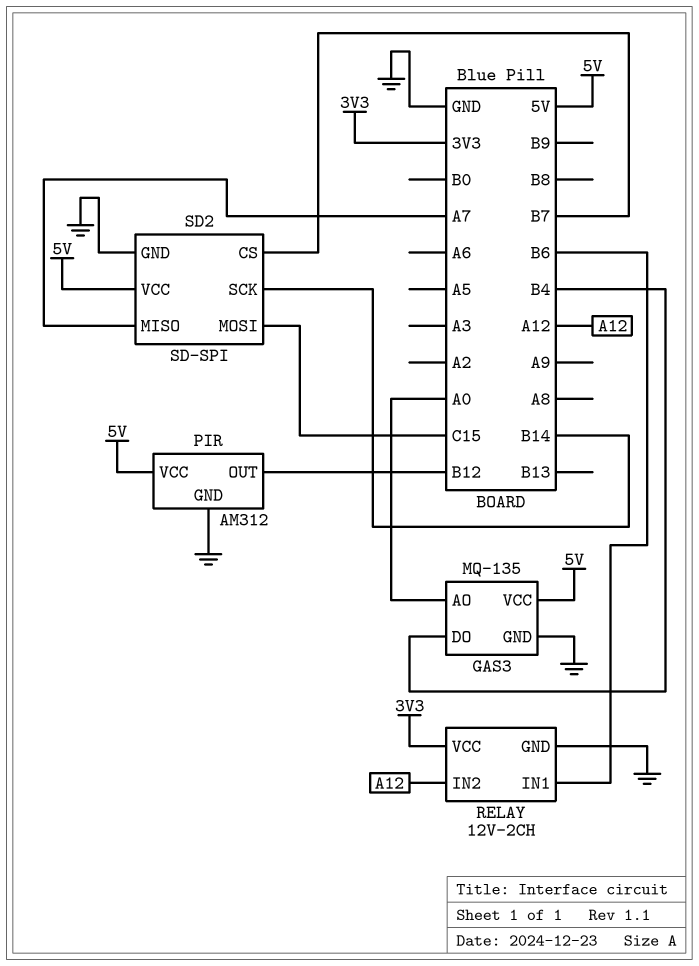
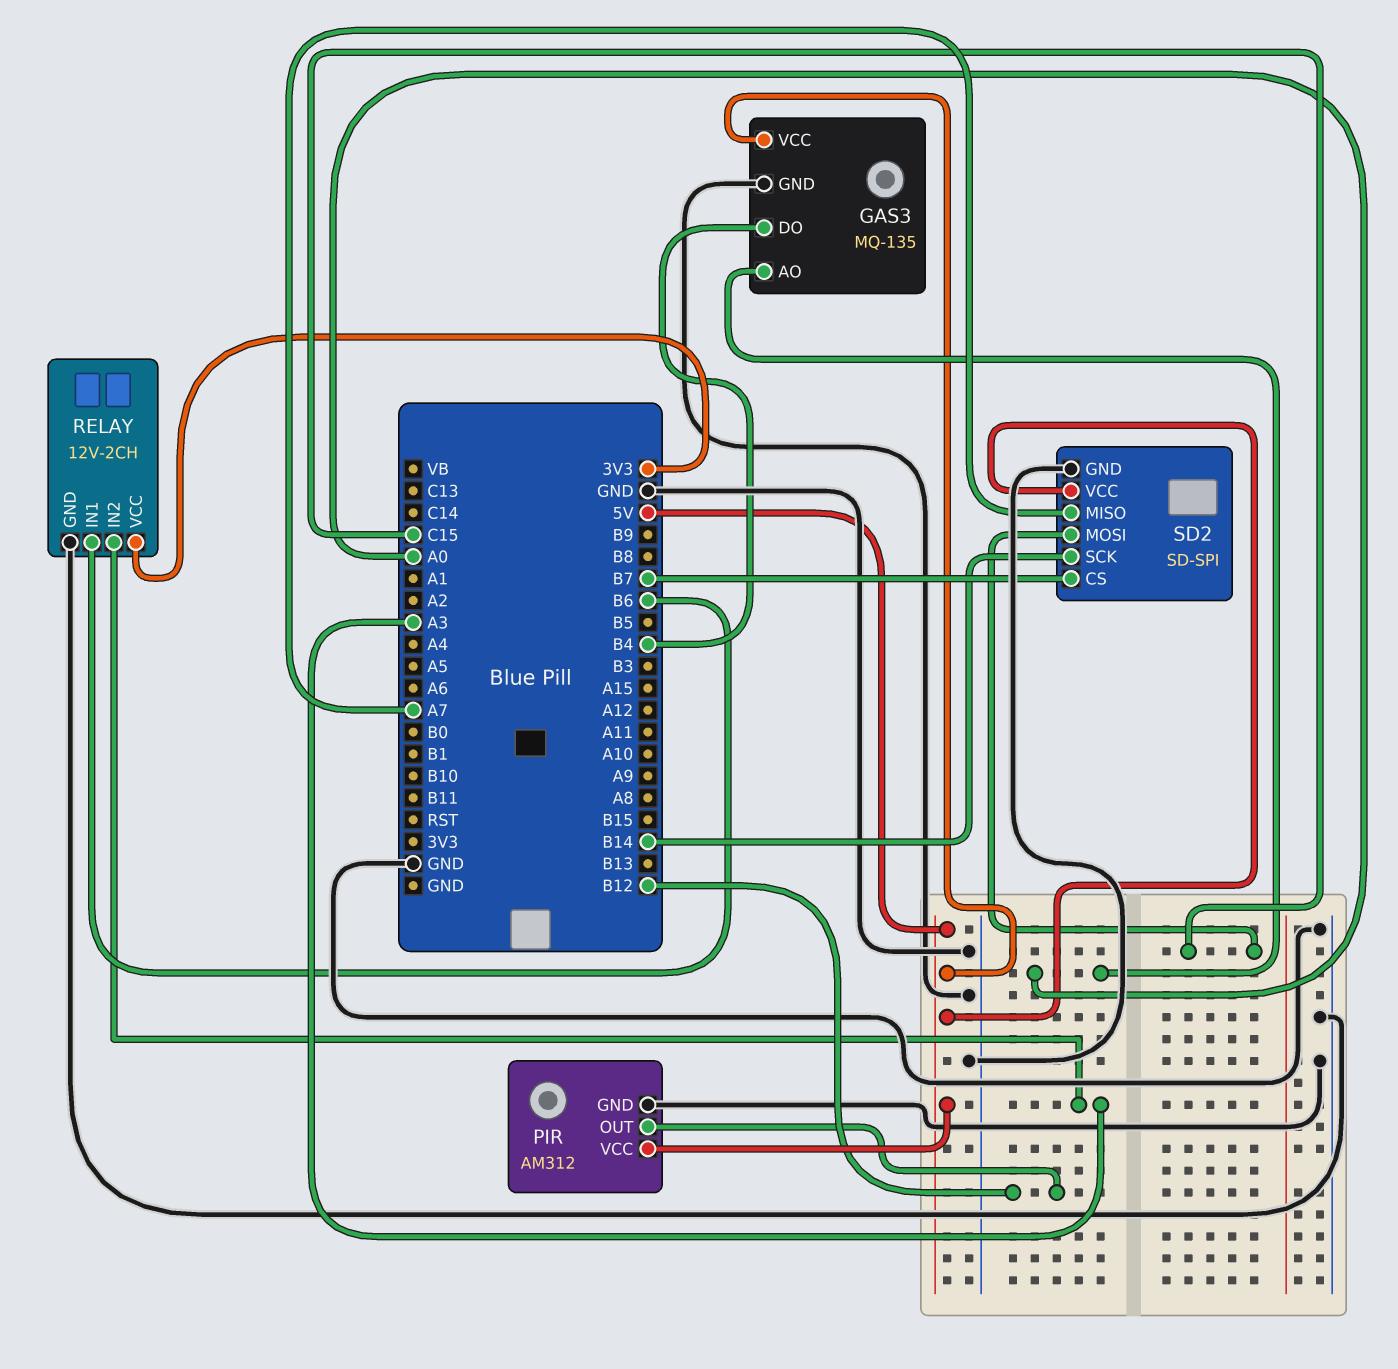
RELAY pin IN2: A12 -> A3

